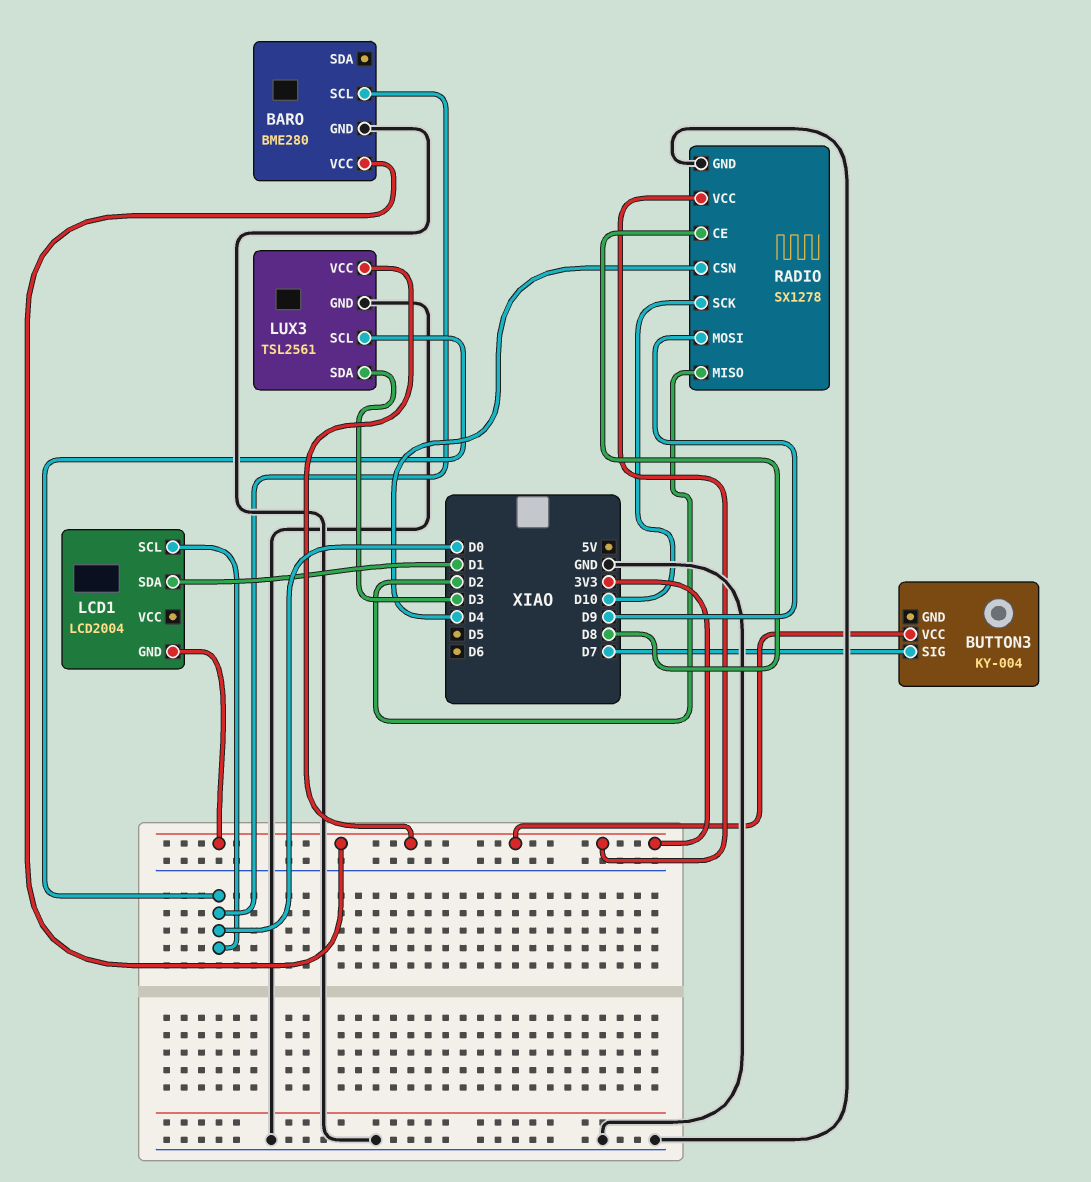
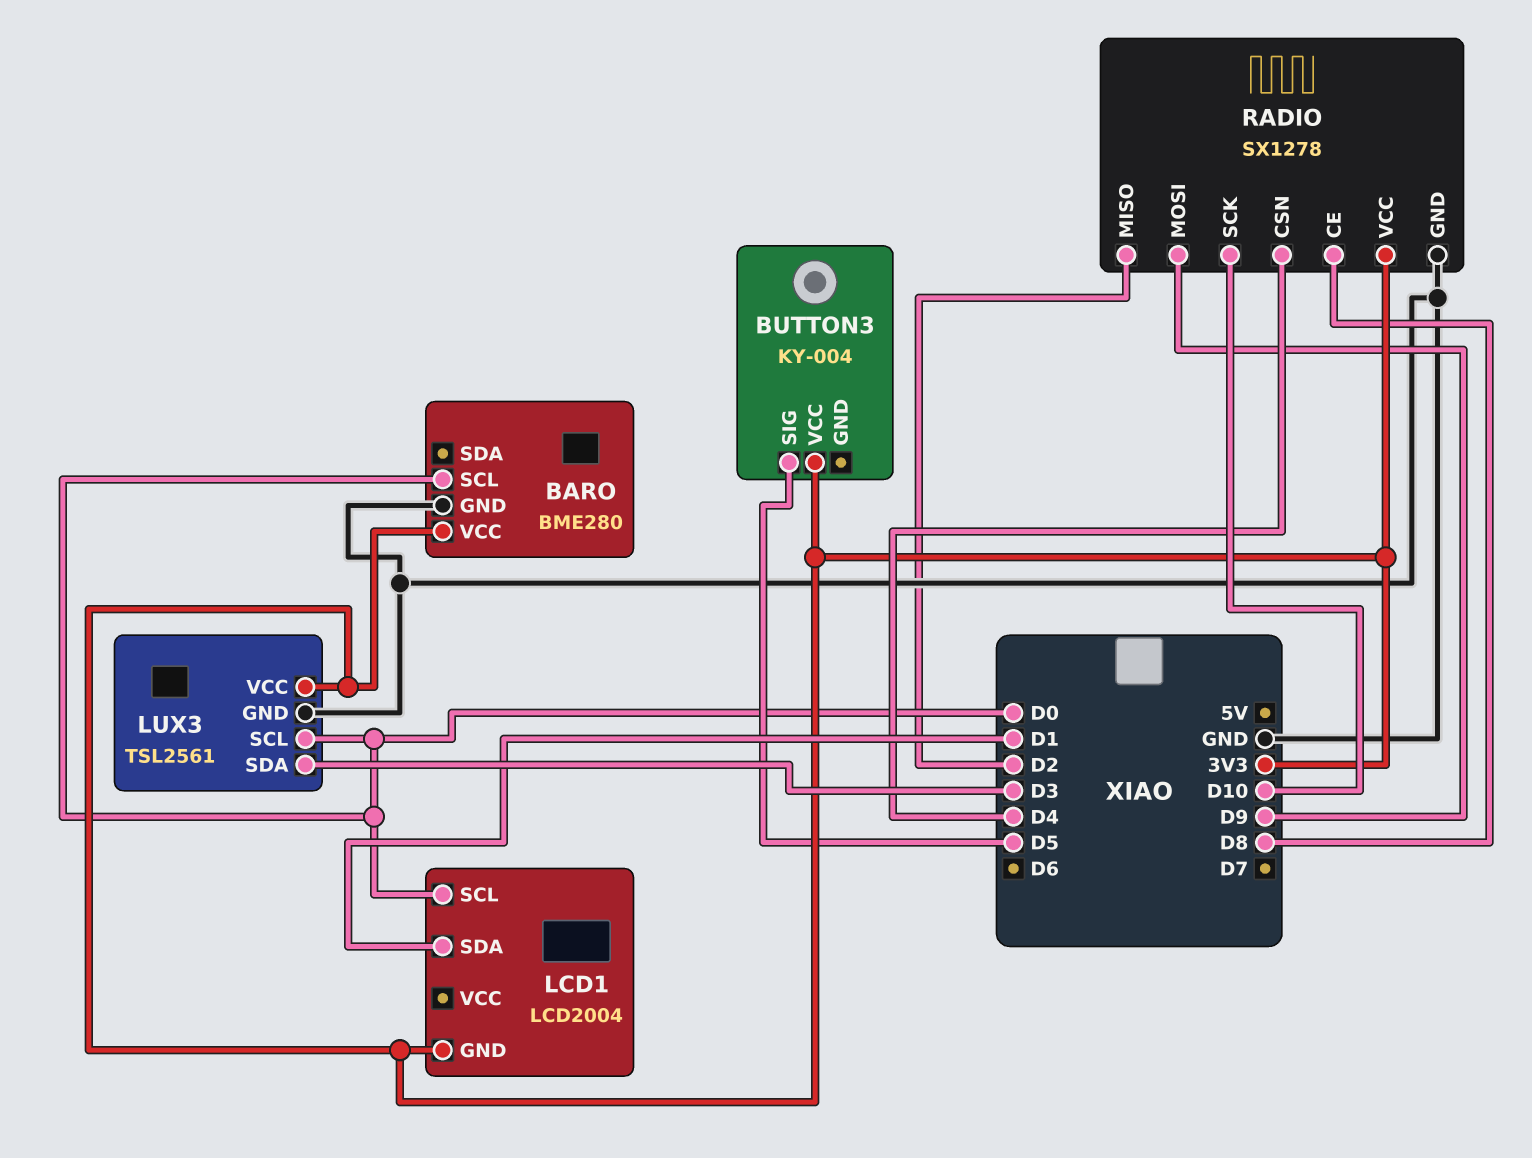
BUTTON3 pin SIG: D7 -> D5

